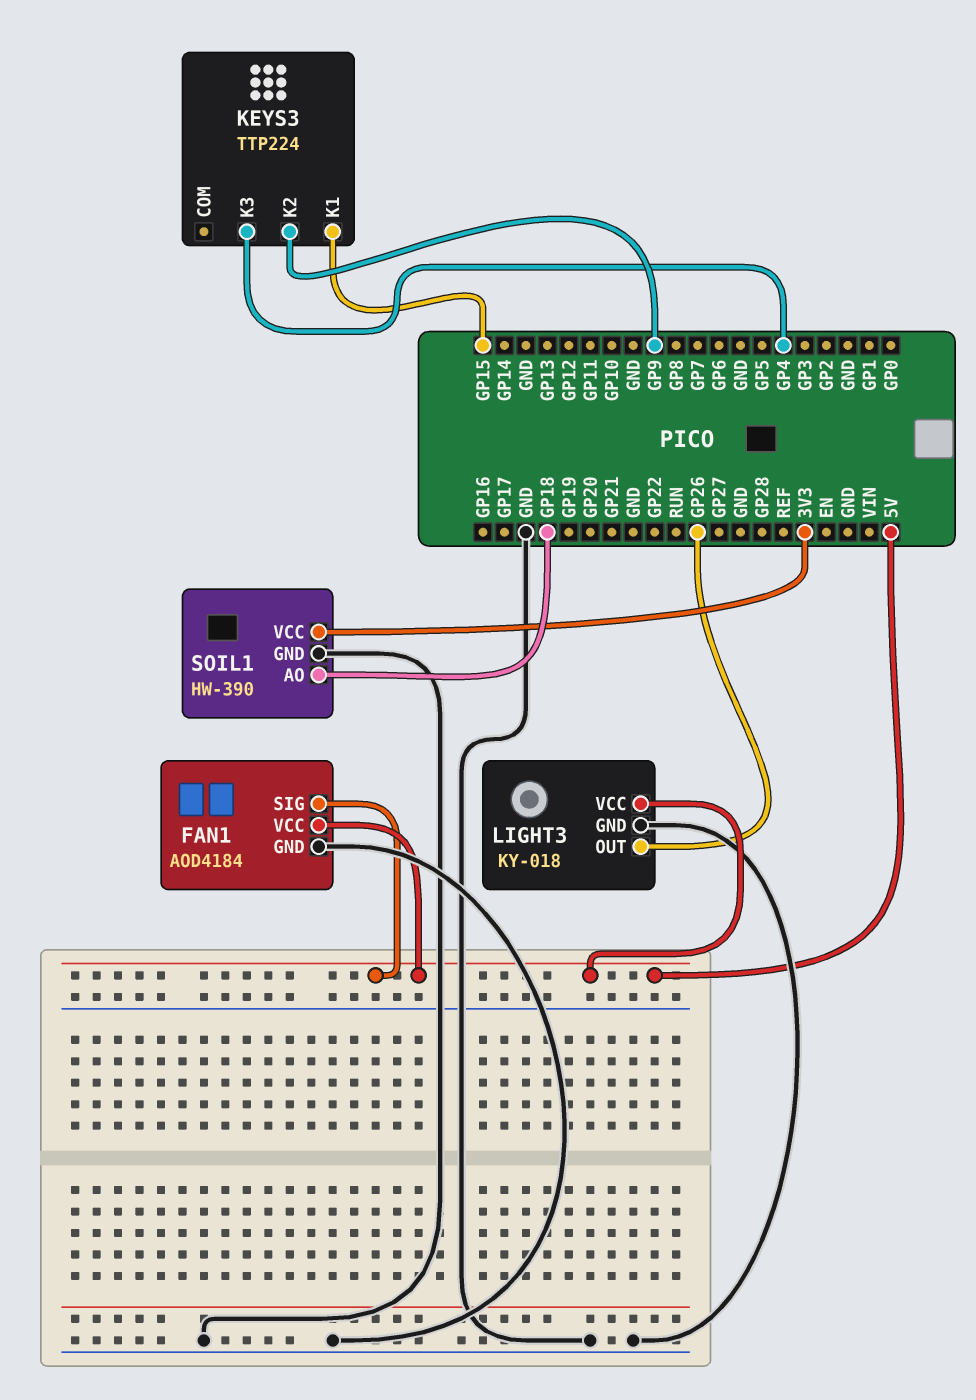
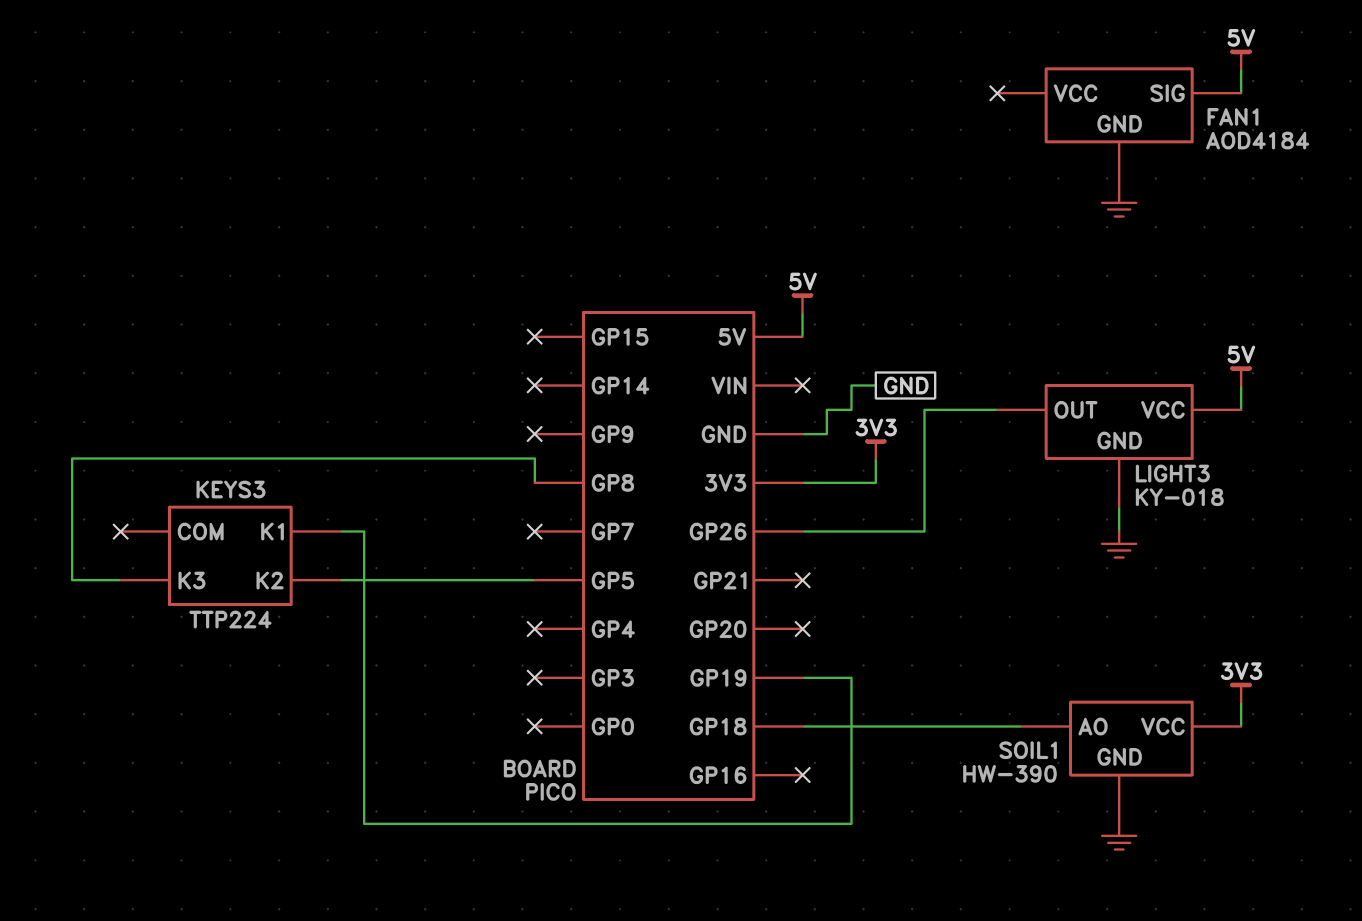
FAN1 pin VCC: 5V -> none
KEYS3 pin K1: GP15 -> GP19
KEYS3 pin K2: GP9 -> GP5
KEYS3 pin K3: GP4 -> GP8

